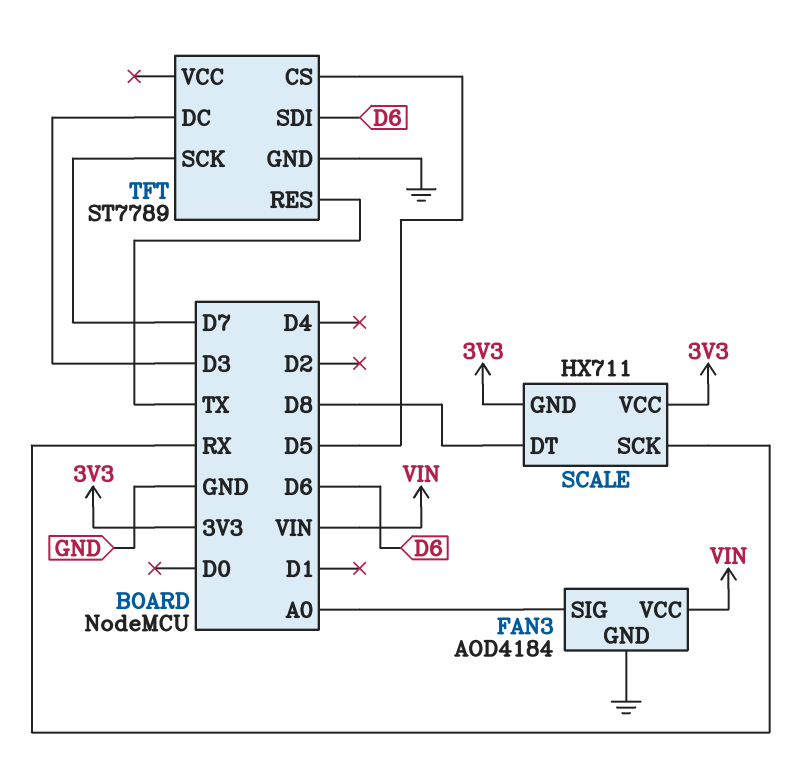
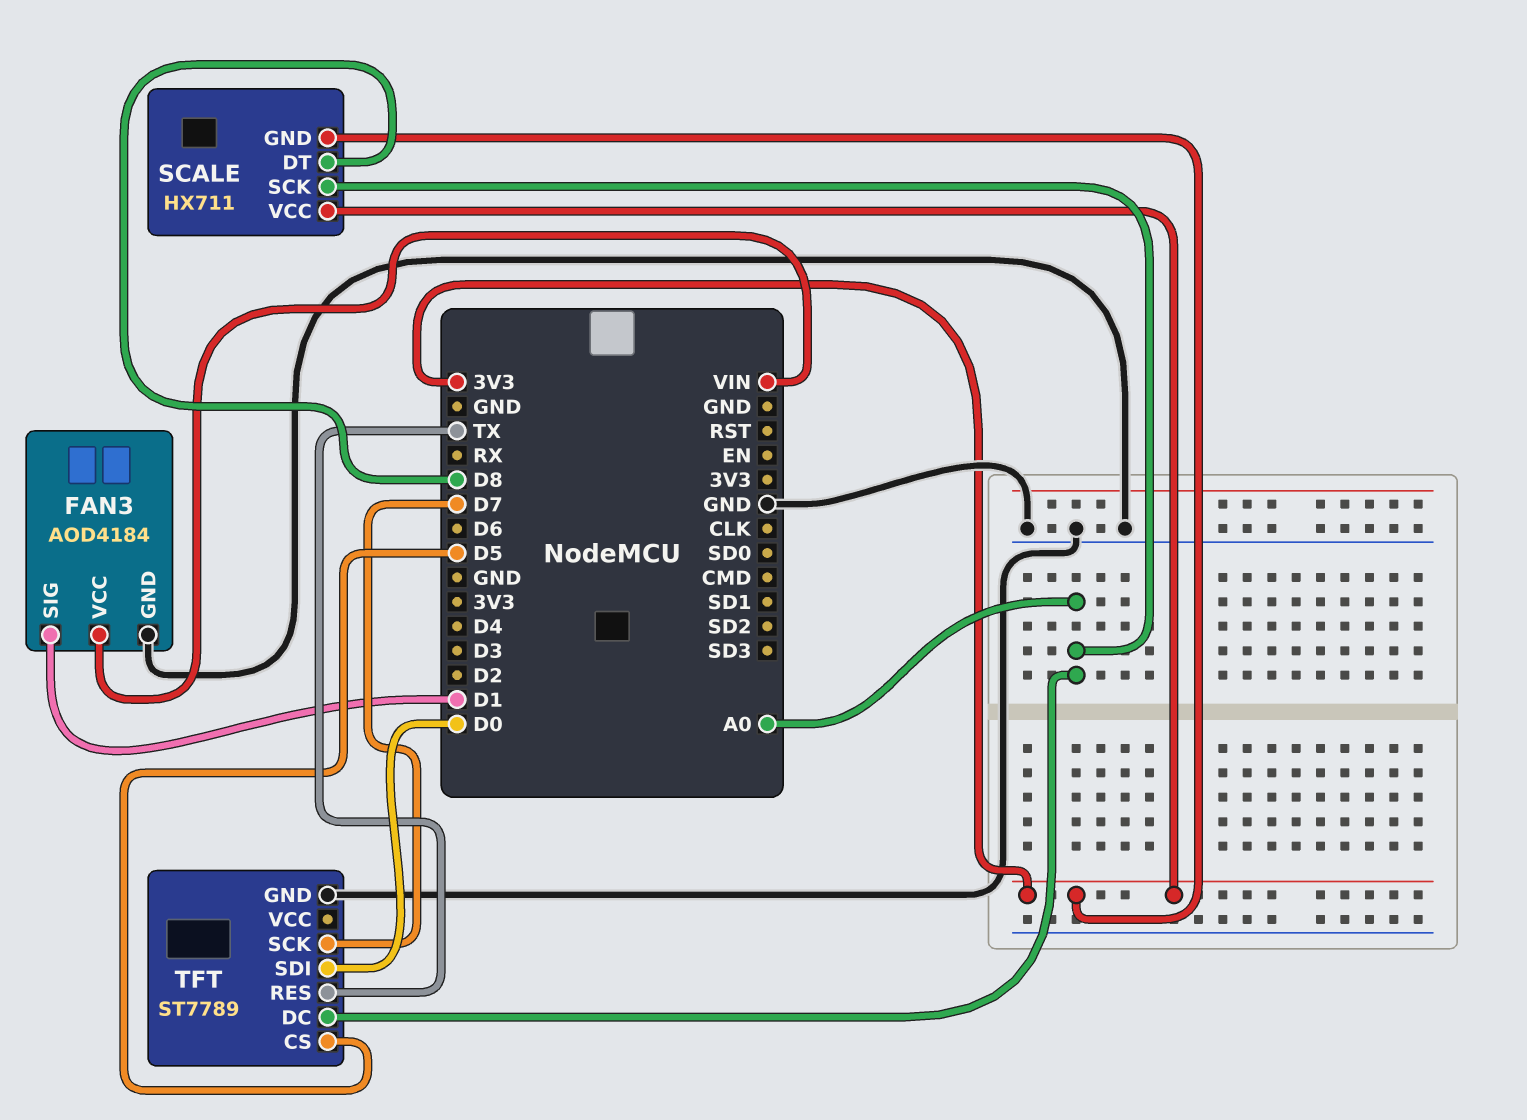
FAN3 pin SIG: A0 -> D1
SCALE pin SCK: RX -> A0
TFT pin DC: D3 -> A0
TFT pin SDI: D6 -> D0

